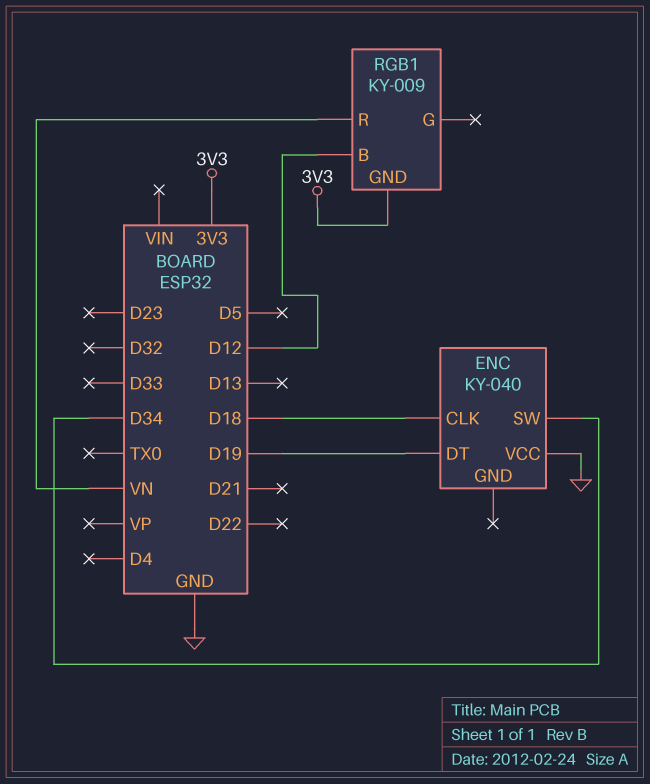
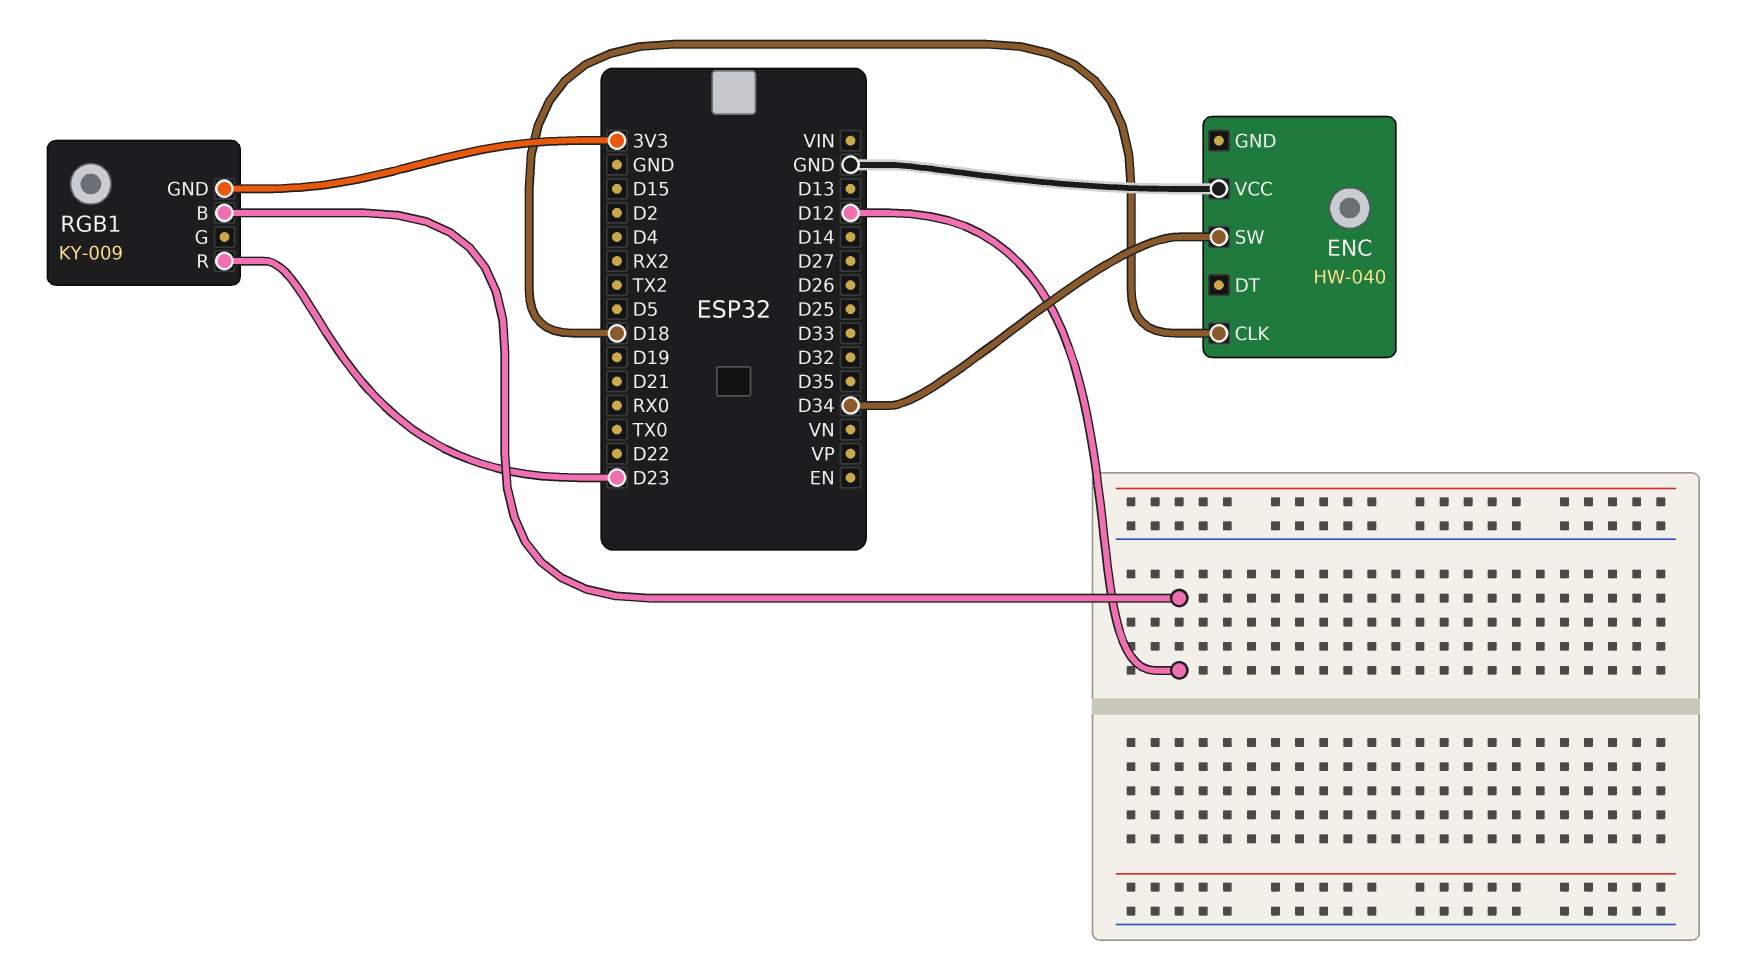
ENC: KY-040 -> HW-040
ENC pin DT: D19 -> none
RGB1 pin R: VN -> D23

